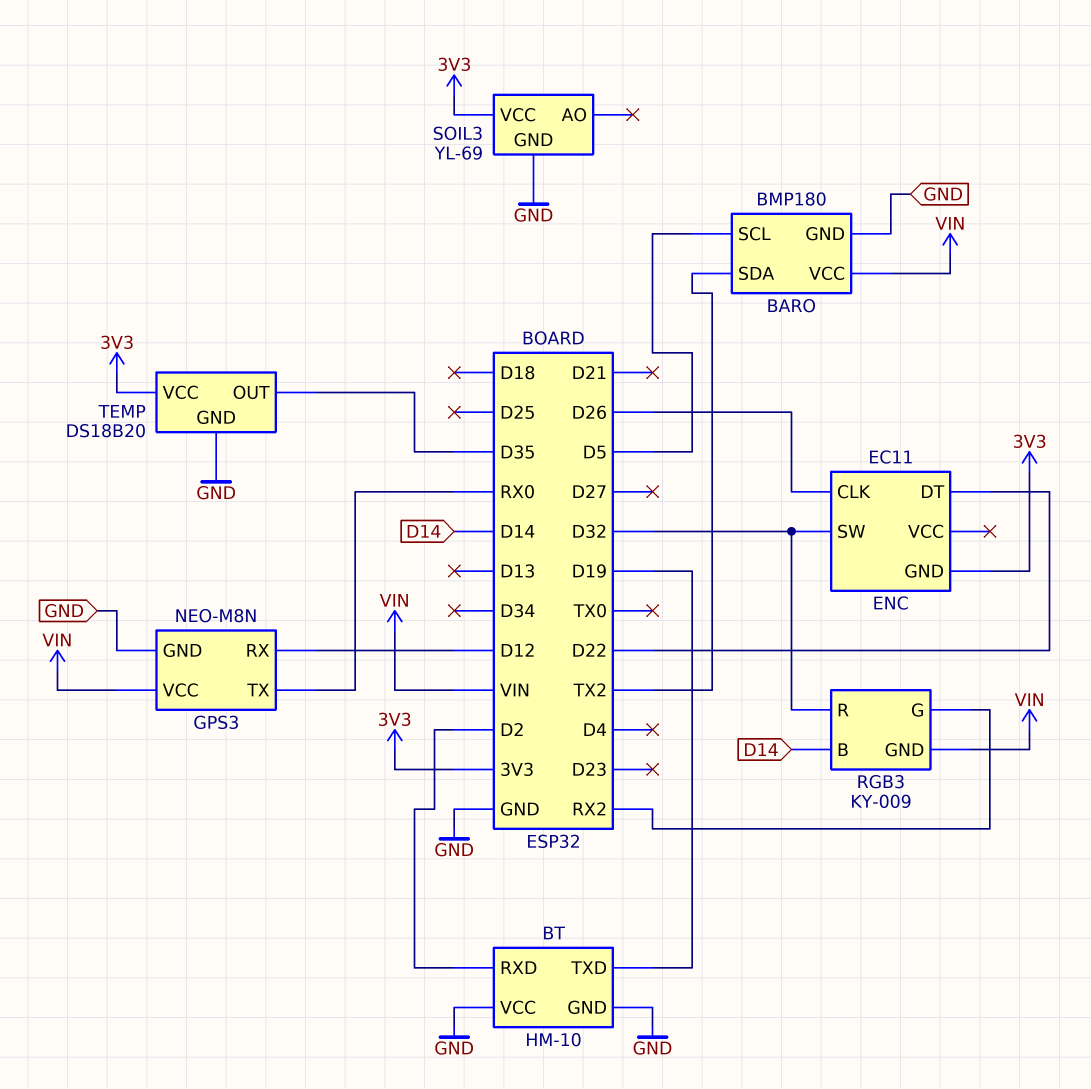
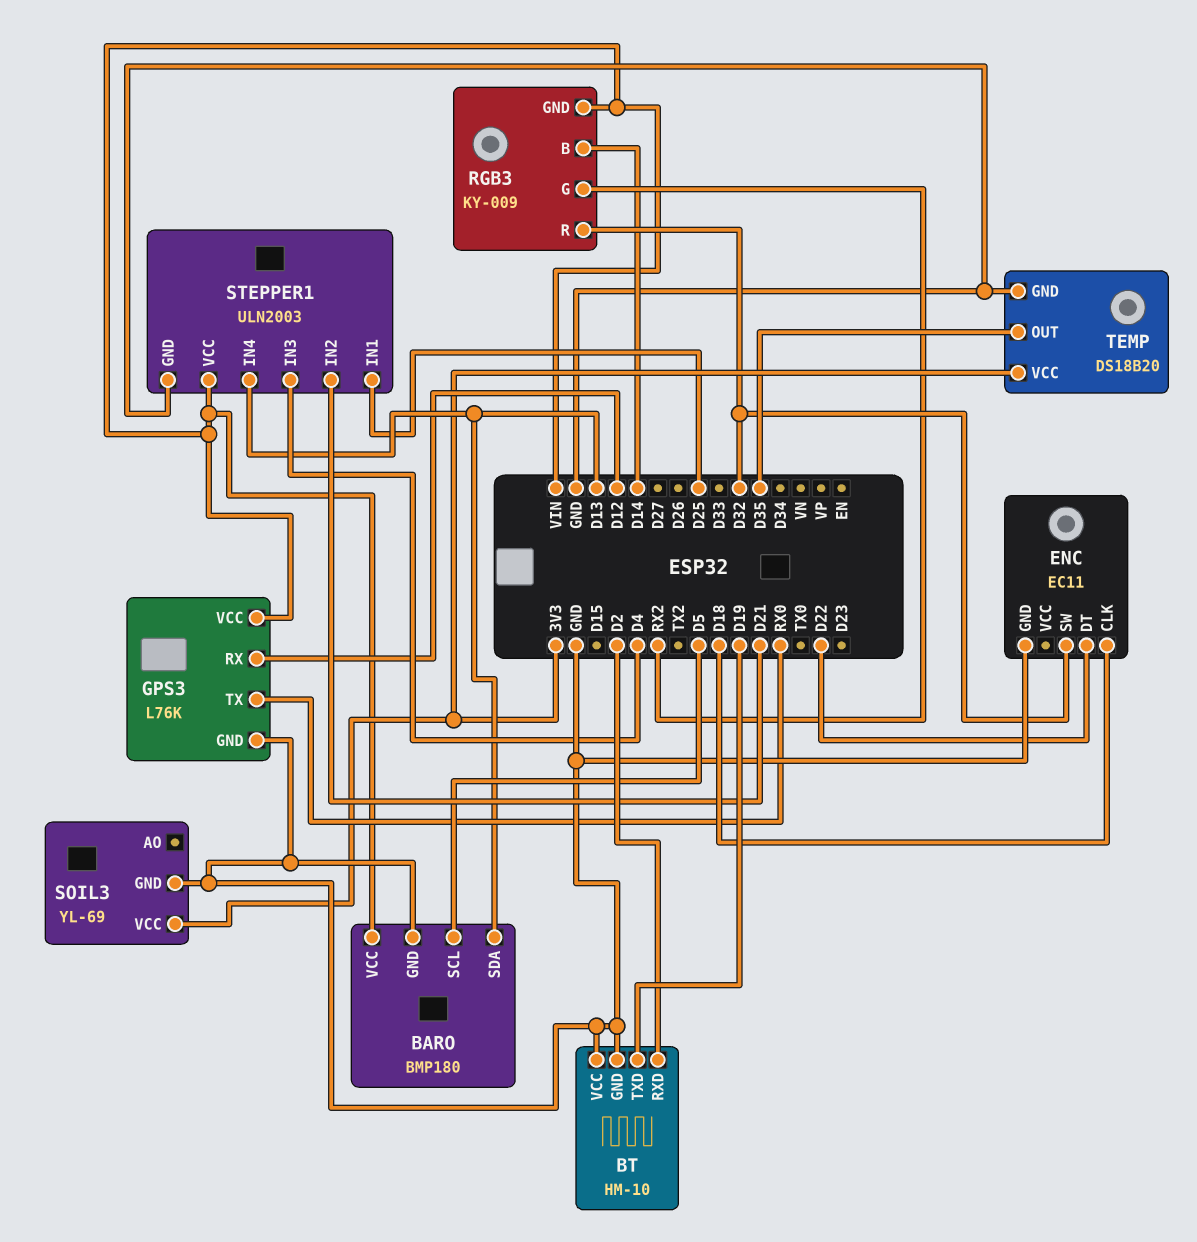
BARO pin SDA: TX2 -> D13
ENC pin CLK: D26 -> D18
ENC pin GND: 3V3 -> GND
GPS3: NEO-M8N -> L76K
STEPPER1: none -> ULN2003
STEPPER1 pin GND: none -> GND
STEPPER1 pin IN1: none -> D25
STEPPER1 pin IN2: none -> D21
STEPPER1 pin IN3: none -> D4
STEPPER1 pin IN4: none -> D13
STEPPER1 pin VCC: none -> VIN

